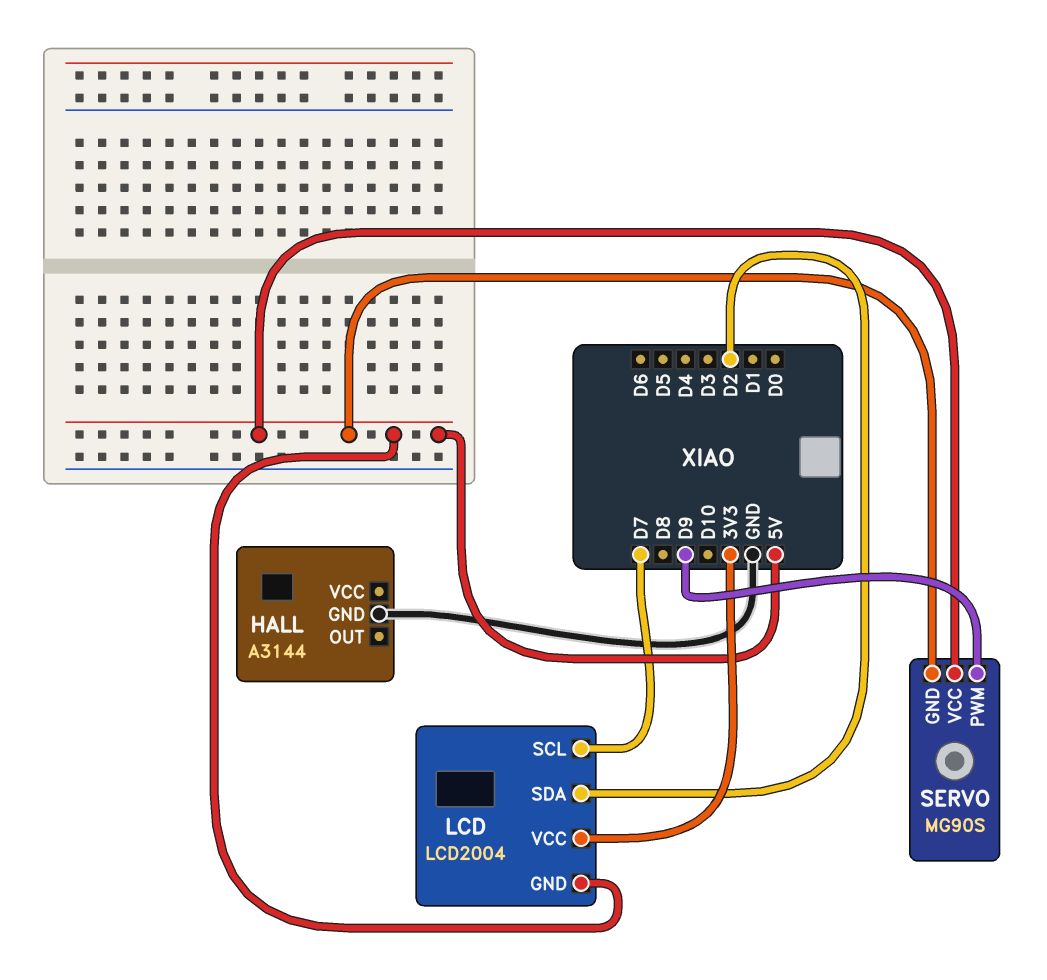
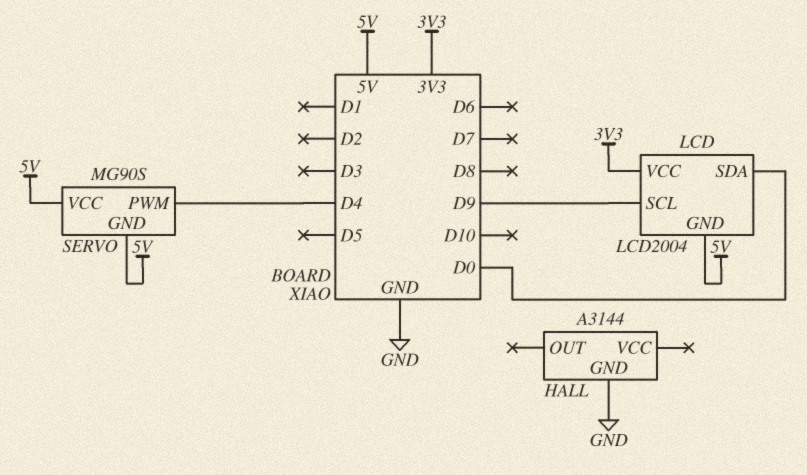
LCD pin SCL: D7 -> D9
LCD pin SDA: D2 -> D0
SERVO pin PWM: D9 -> D4

